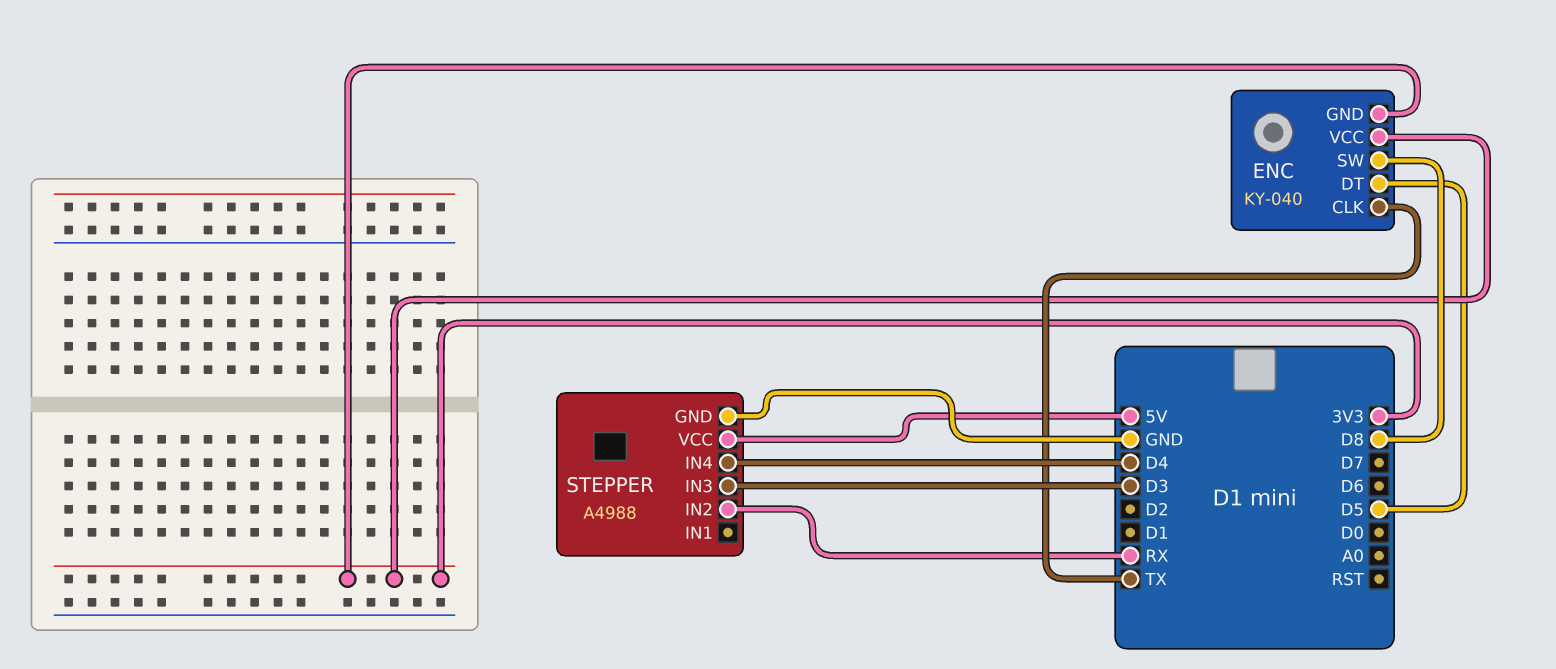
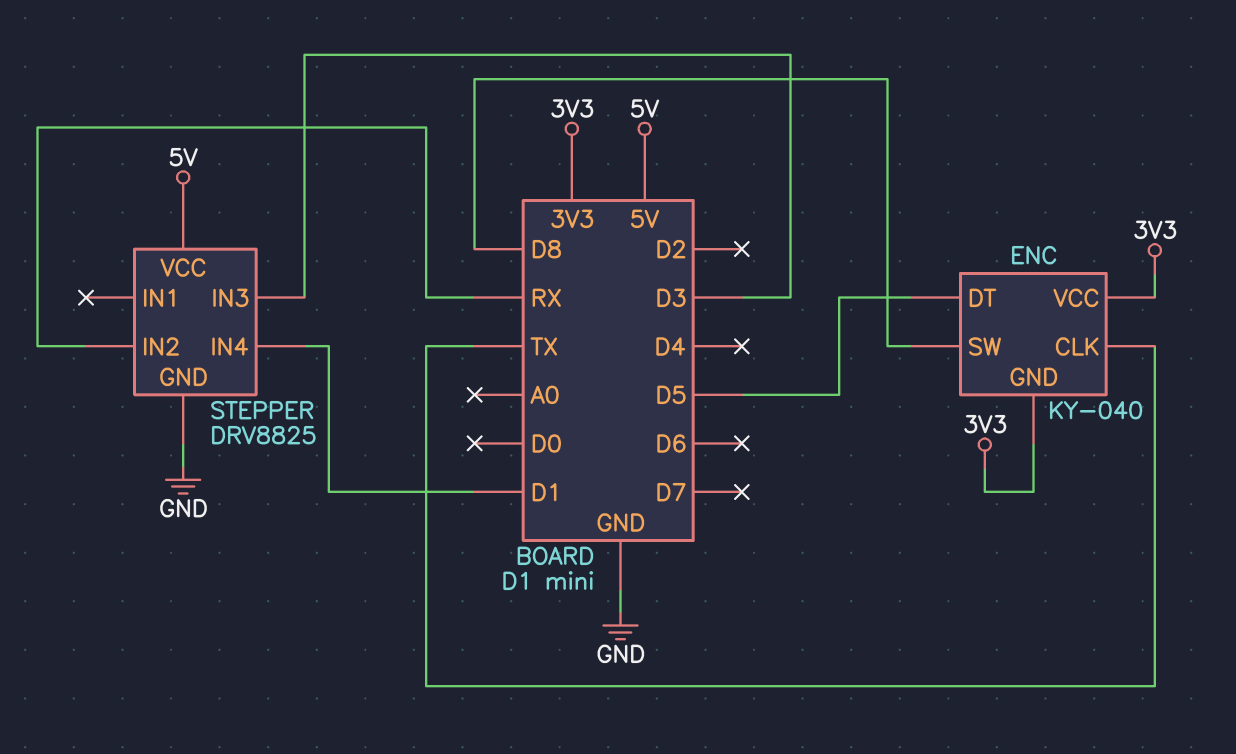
STEPPER: A4988 -> DRV8825
STEPPER pin IN4: D4 -> D1

